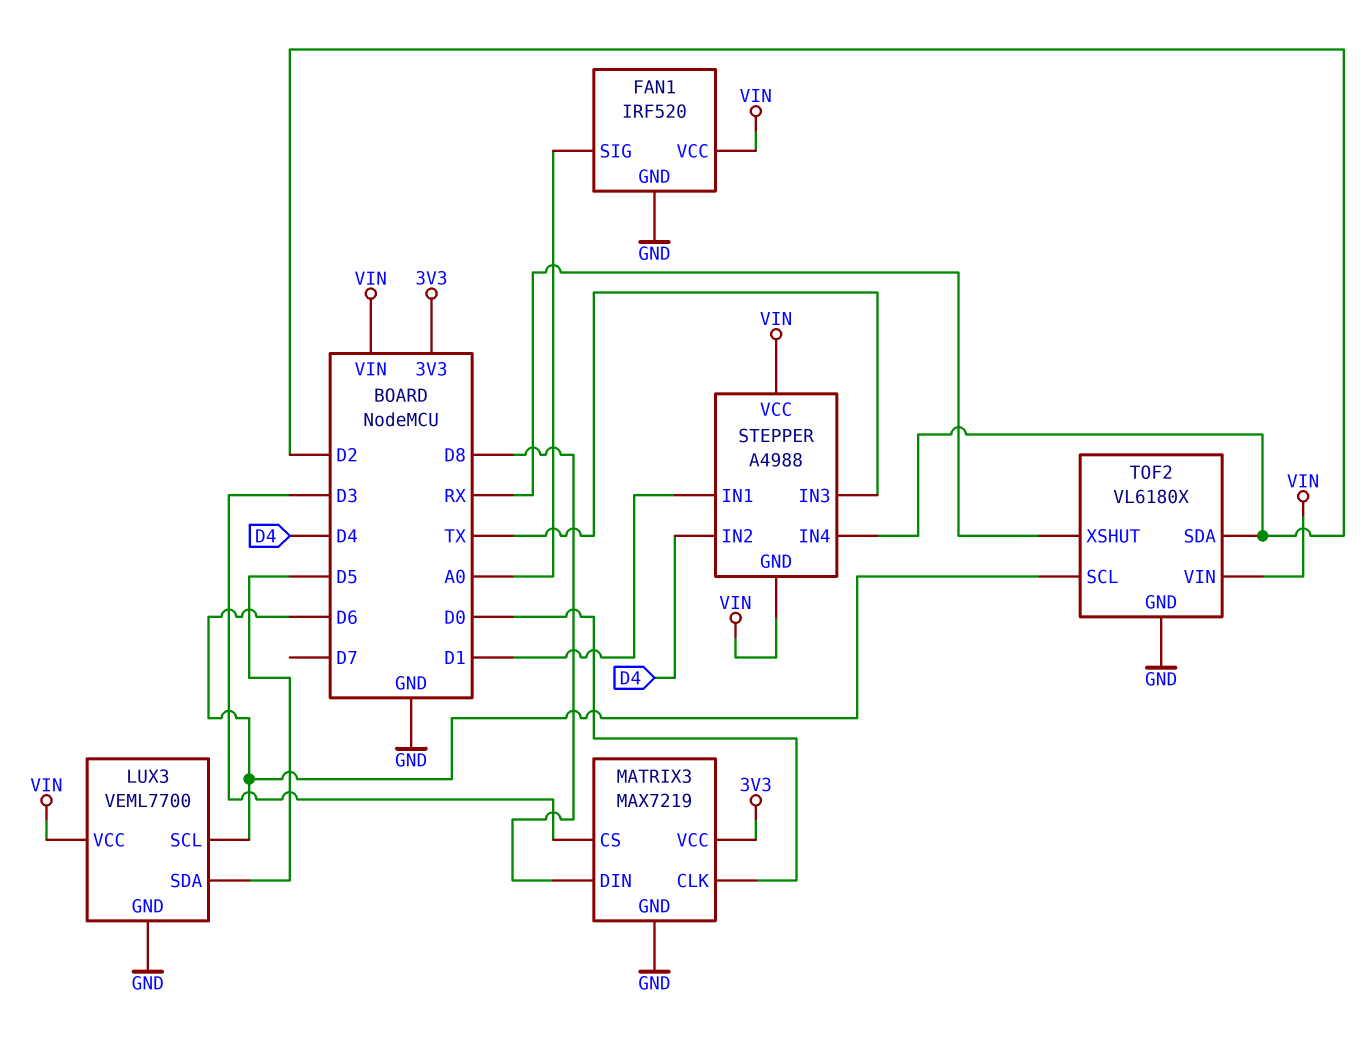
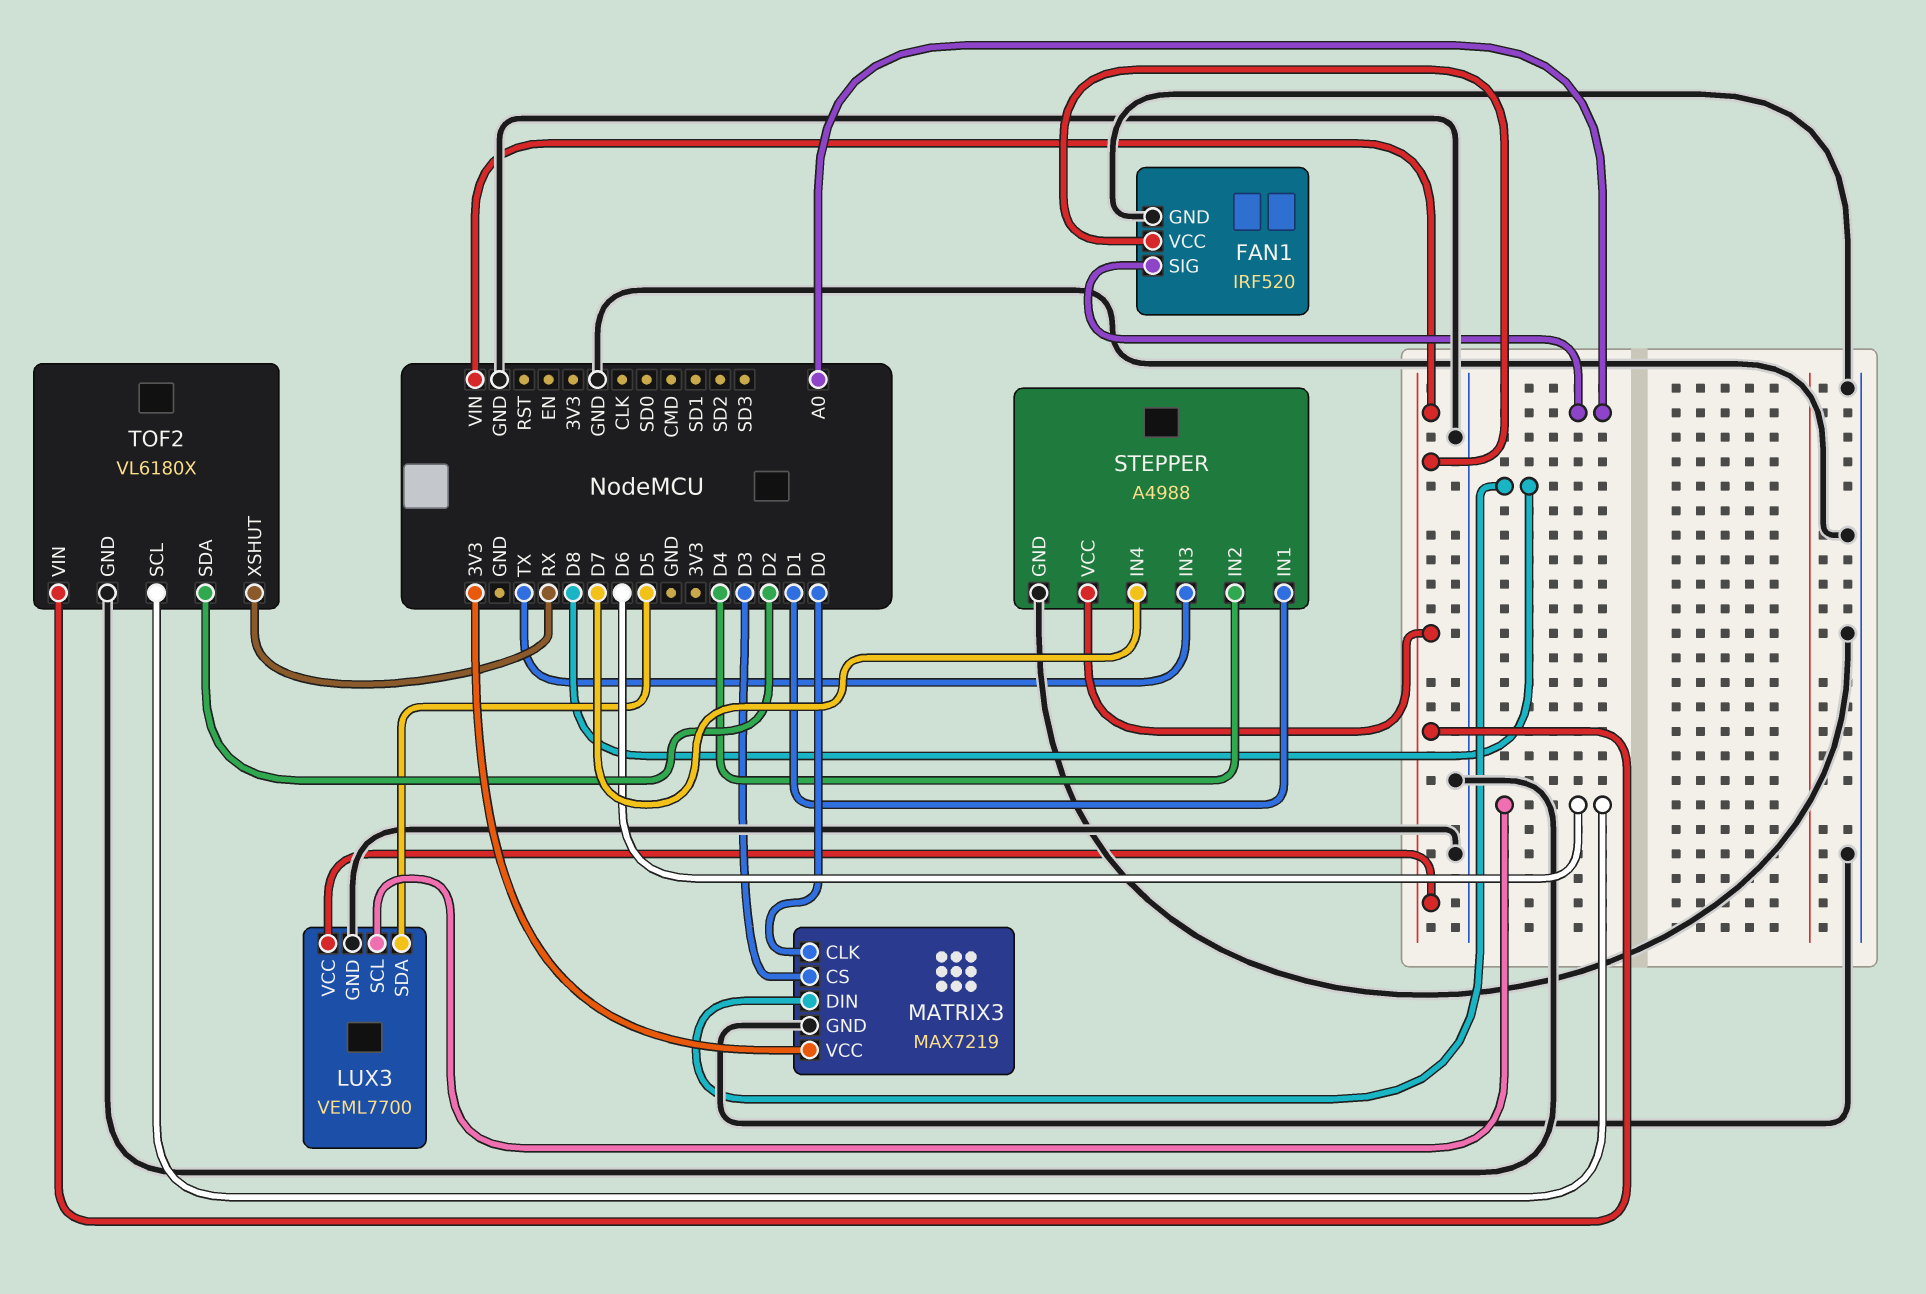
STEPPER pin GND: VIN -> GND
STEPPER pin IN4: D2 -> D7

